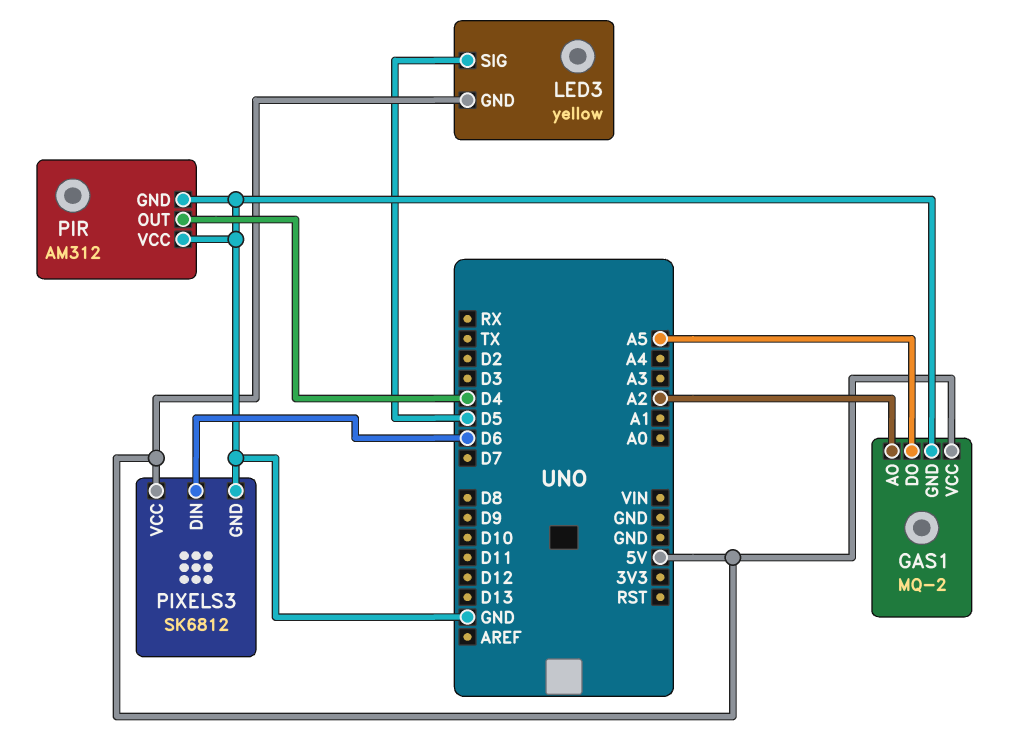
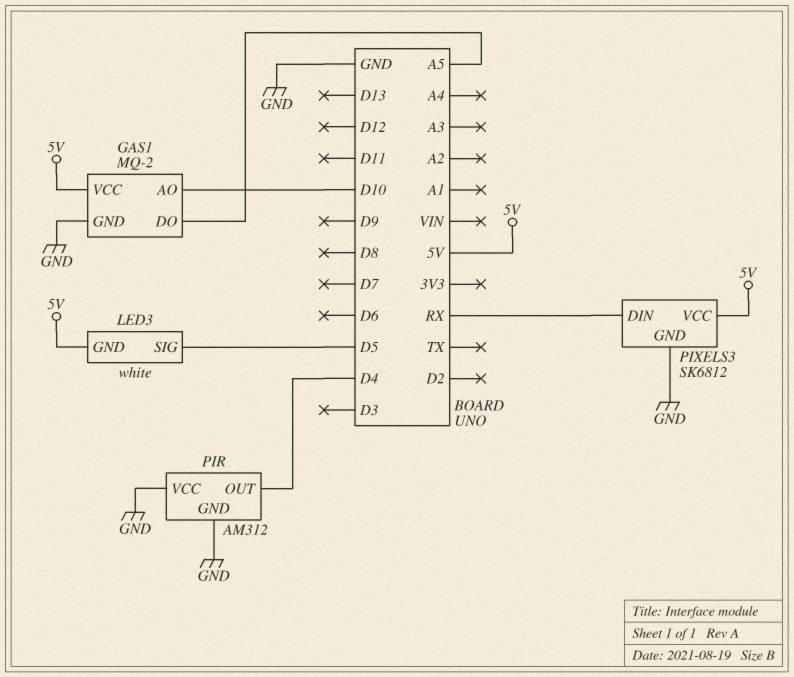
GAS1 pin AO: A2 -> D10
LED3: yellow -> white
PIXELS3 pin DIN: D6 -> RX

